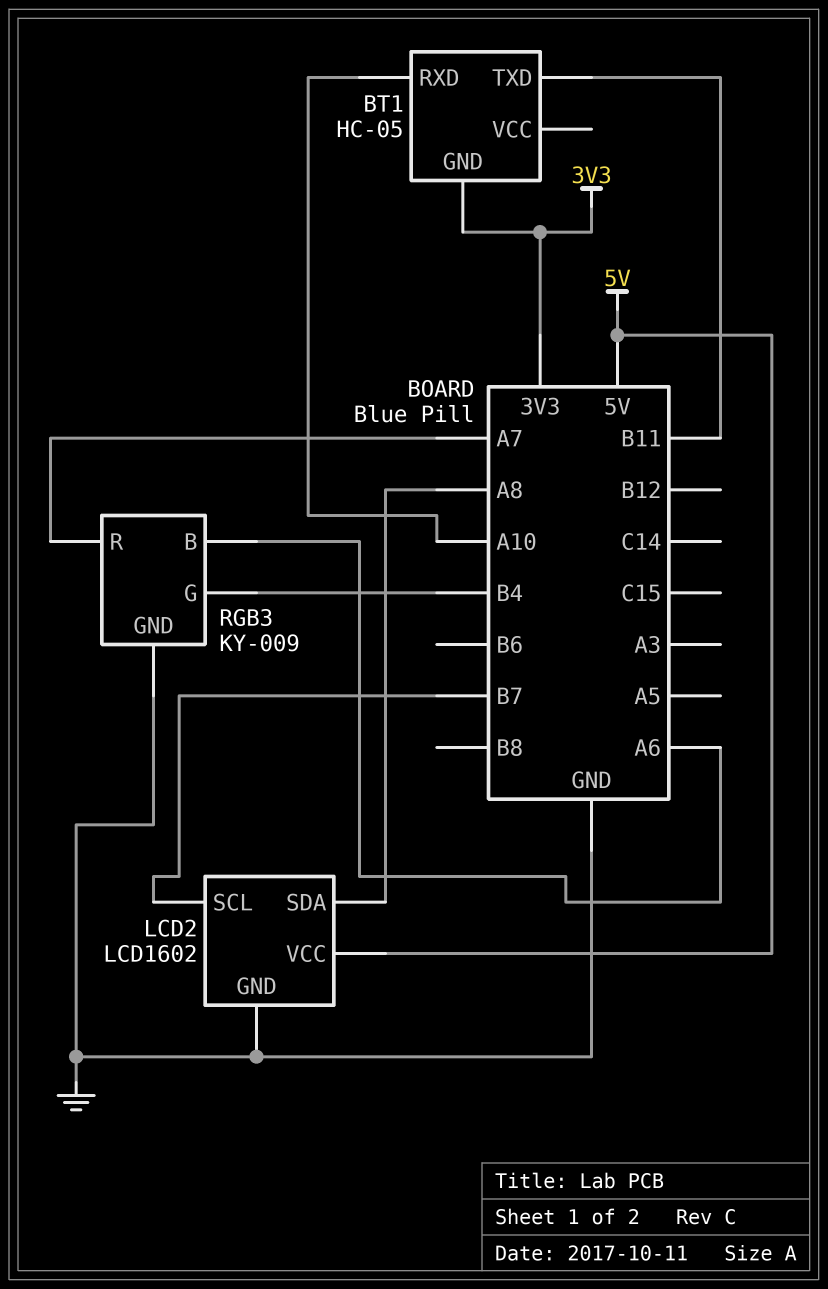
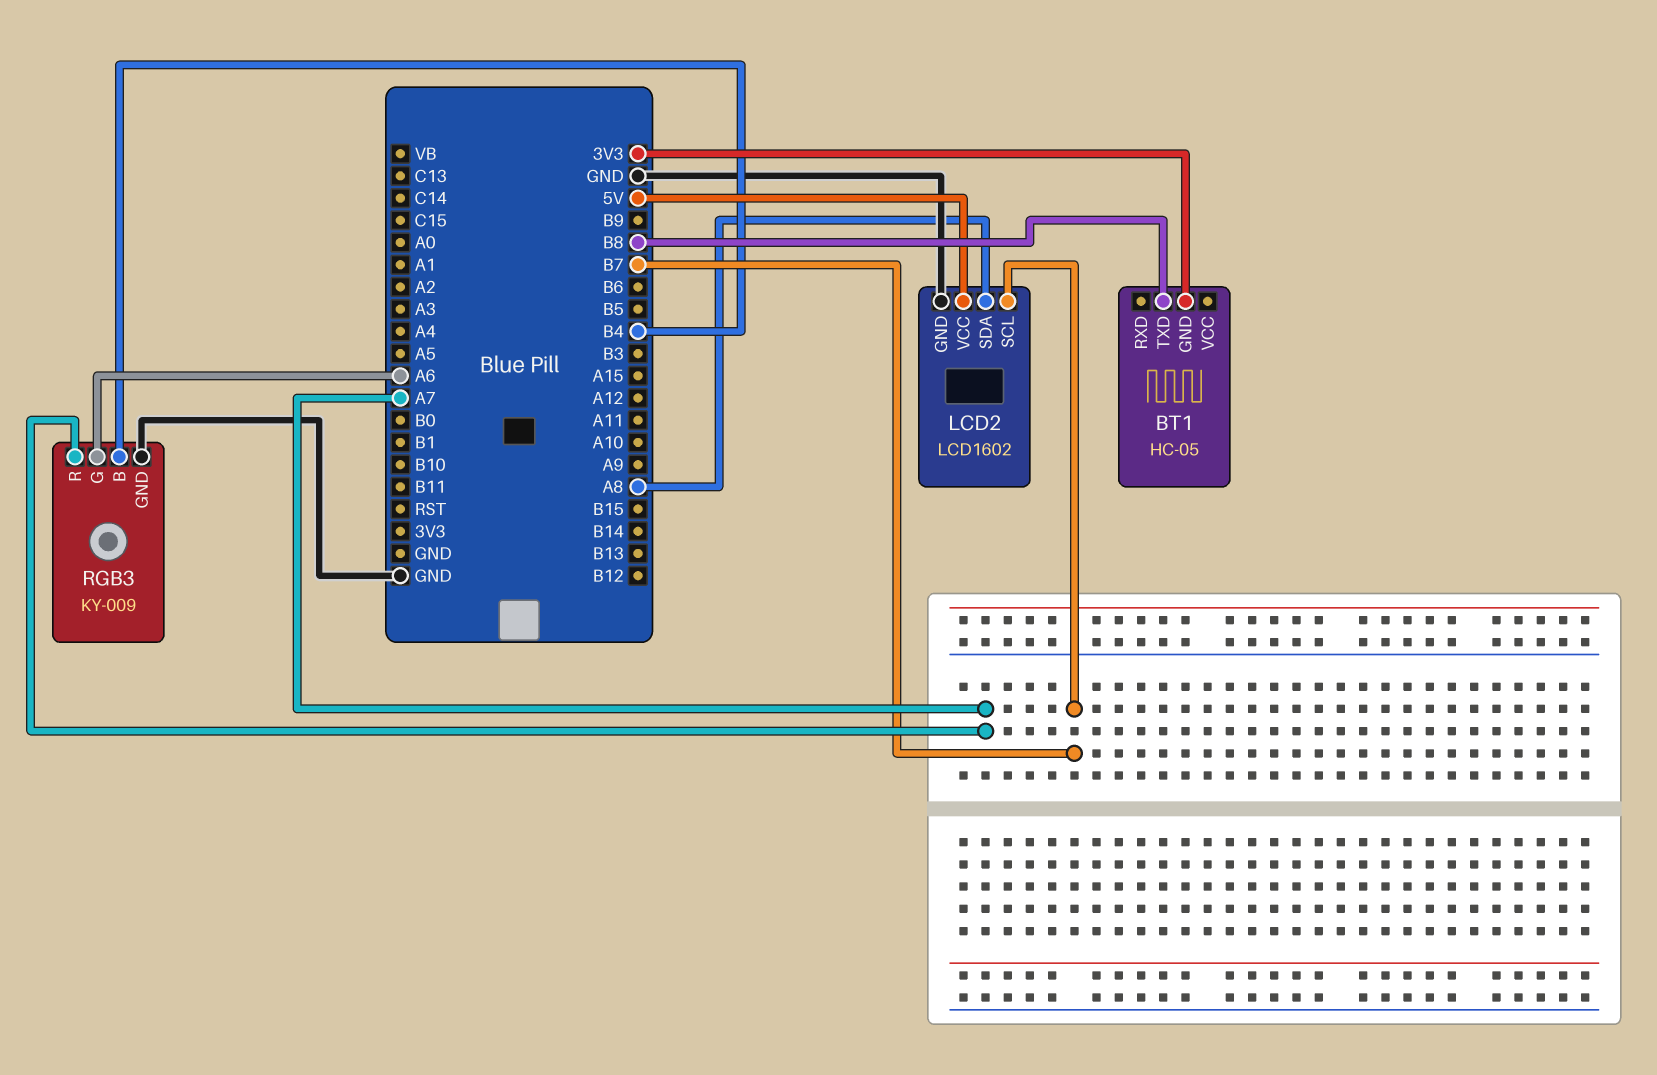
BT1 pin RXD: A10 -> none
BT1 pin TXD: B11 -> B8
RGB3 pin B: A6 -> B4
RGB3 pin G: B4 -> A6

